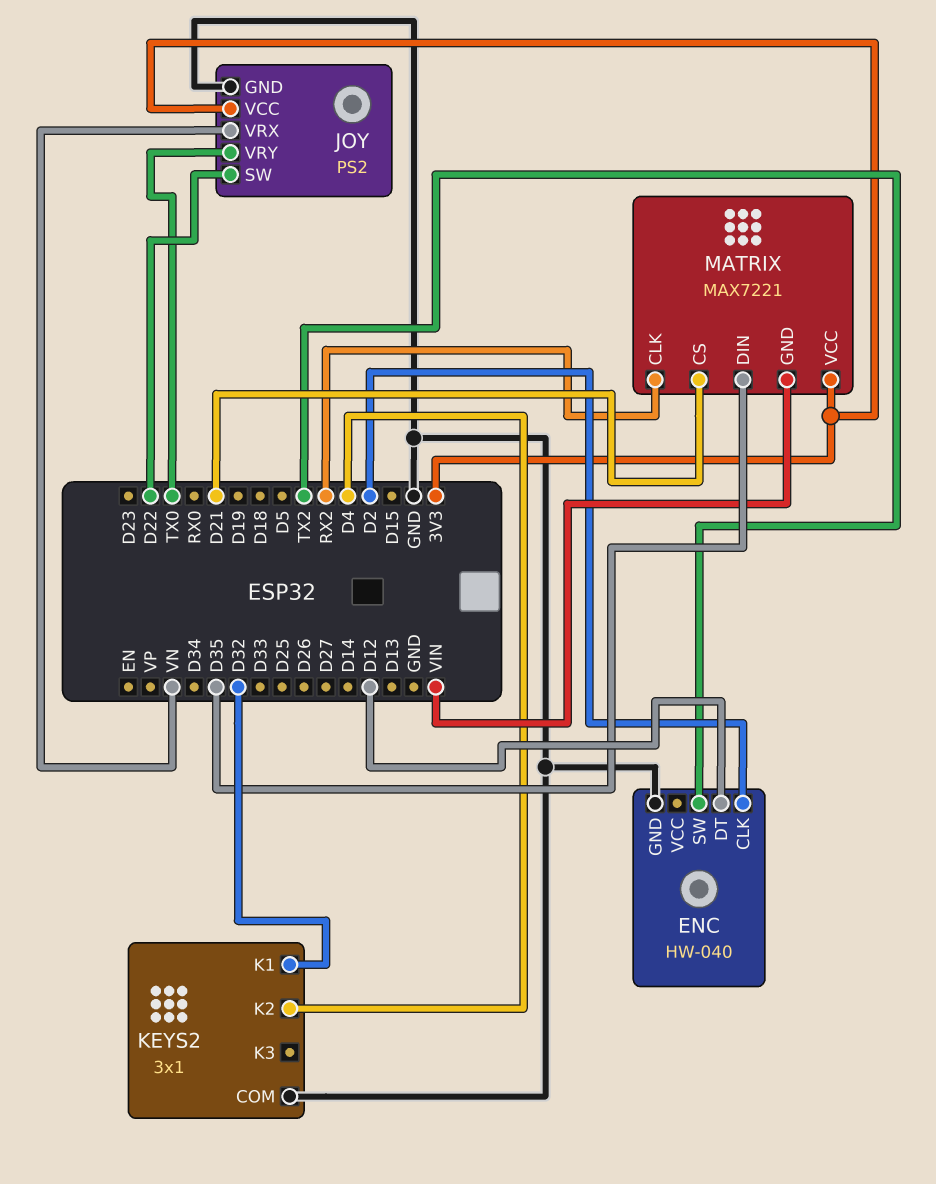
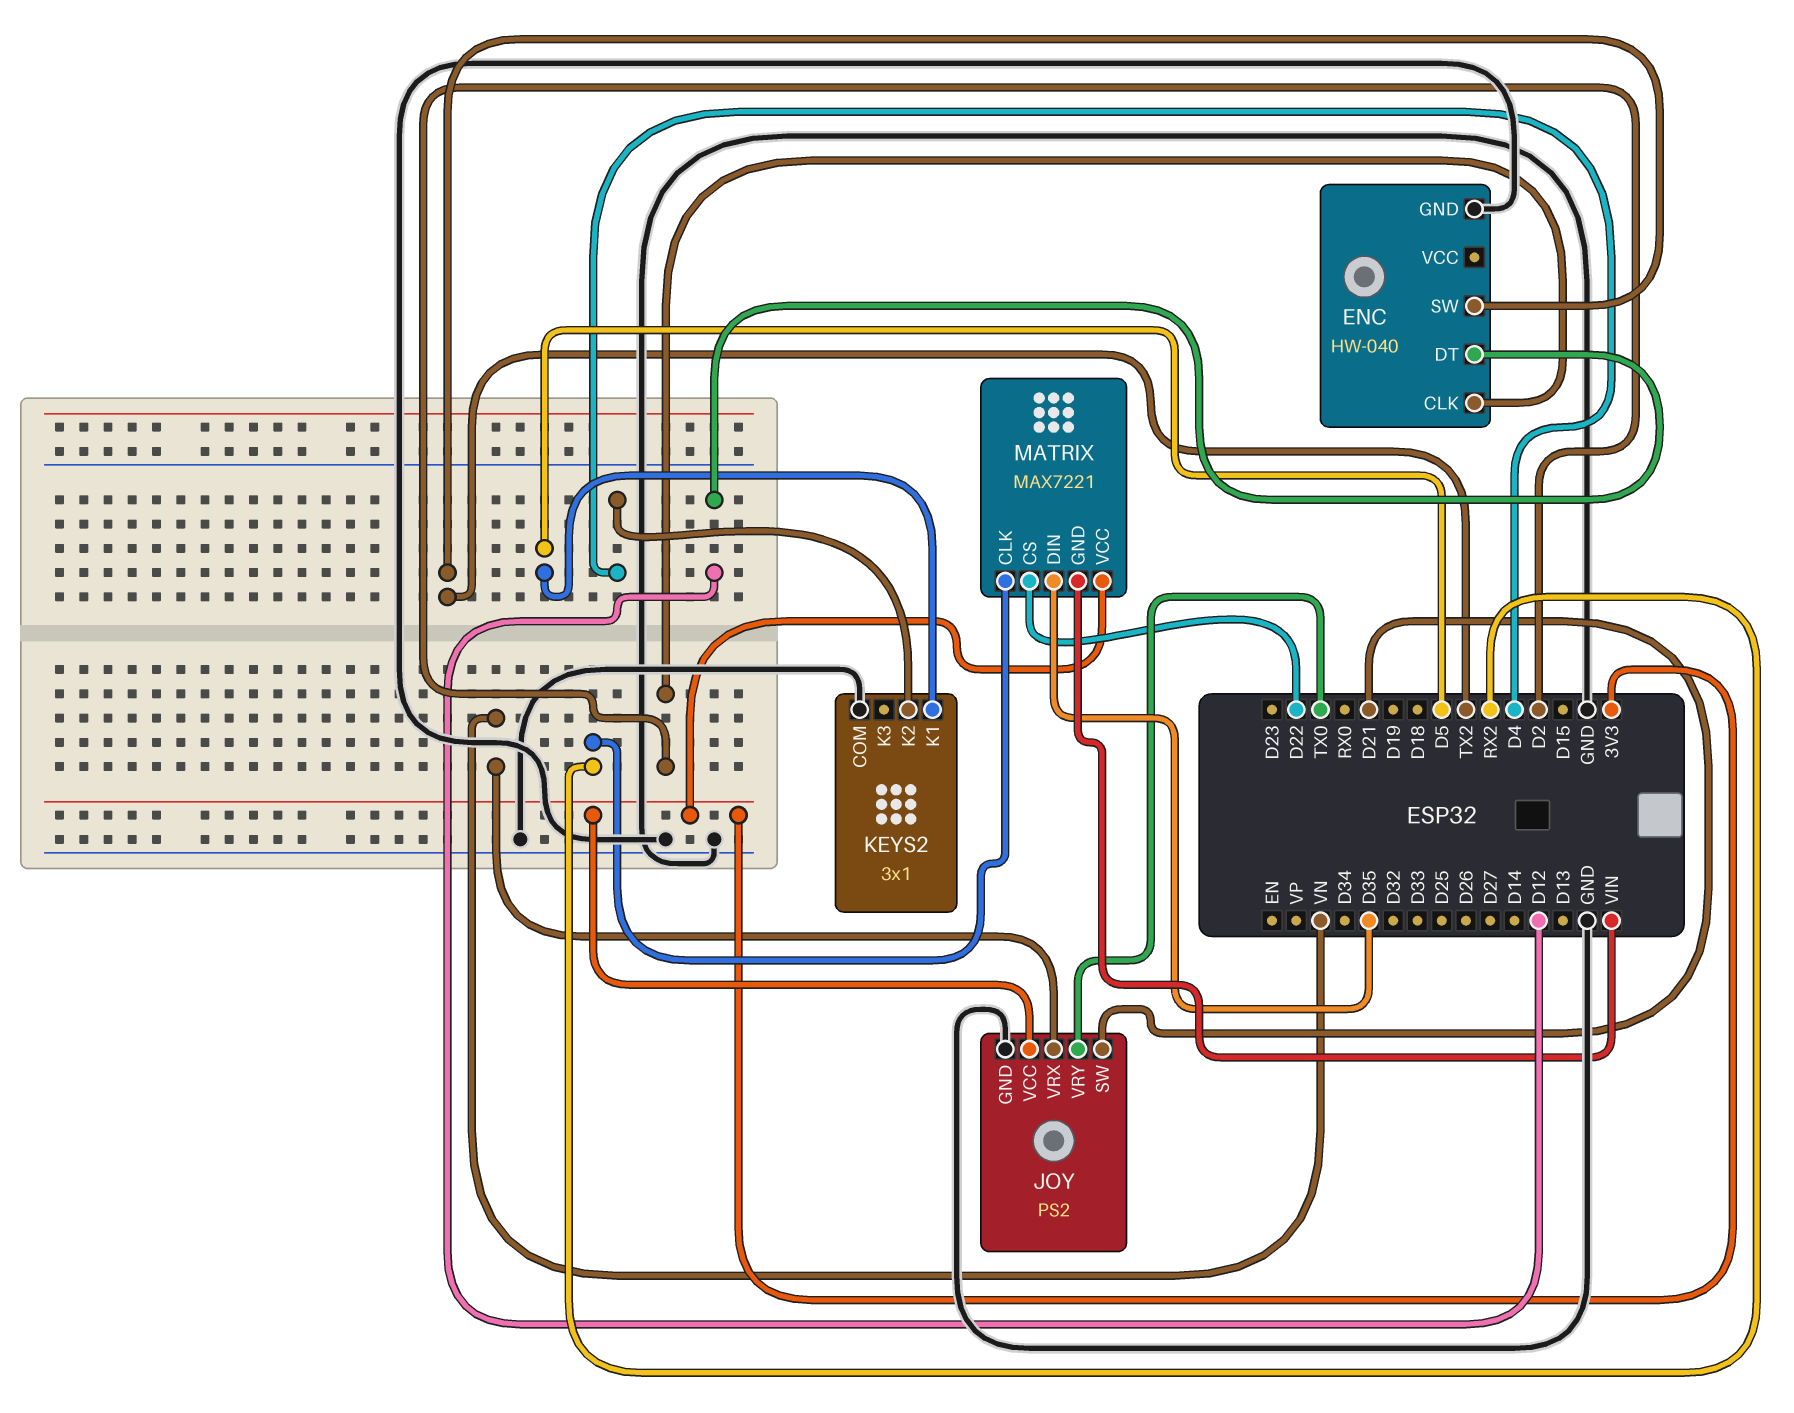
JOY pin SW: D22 -> D21
KEYS2 pin K1: D32 -> D5
MATRIX pin CS: D21 -> D22

